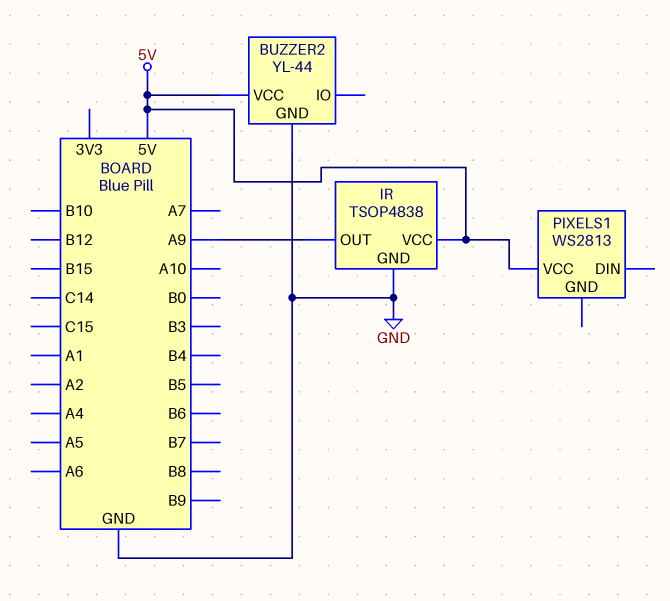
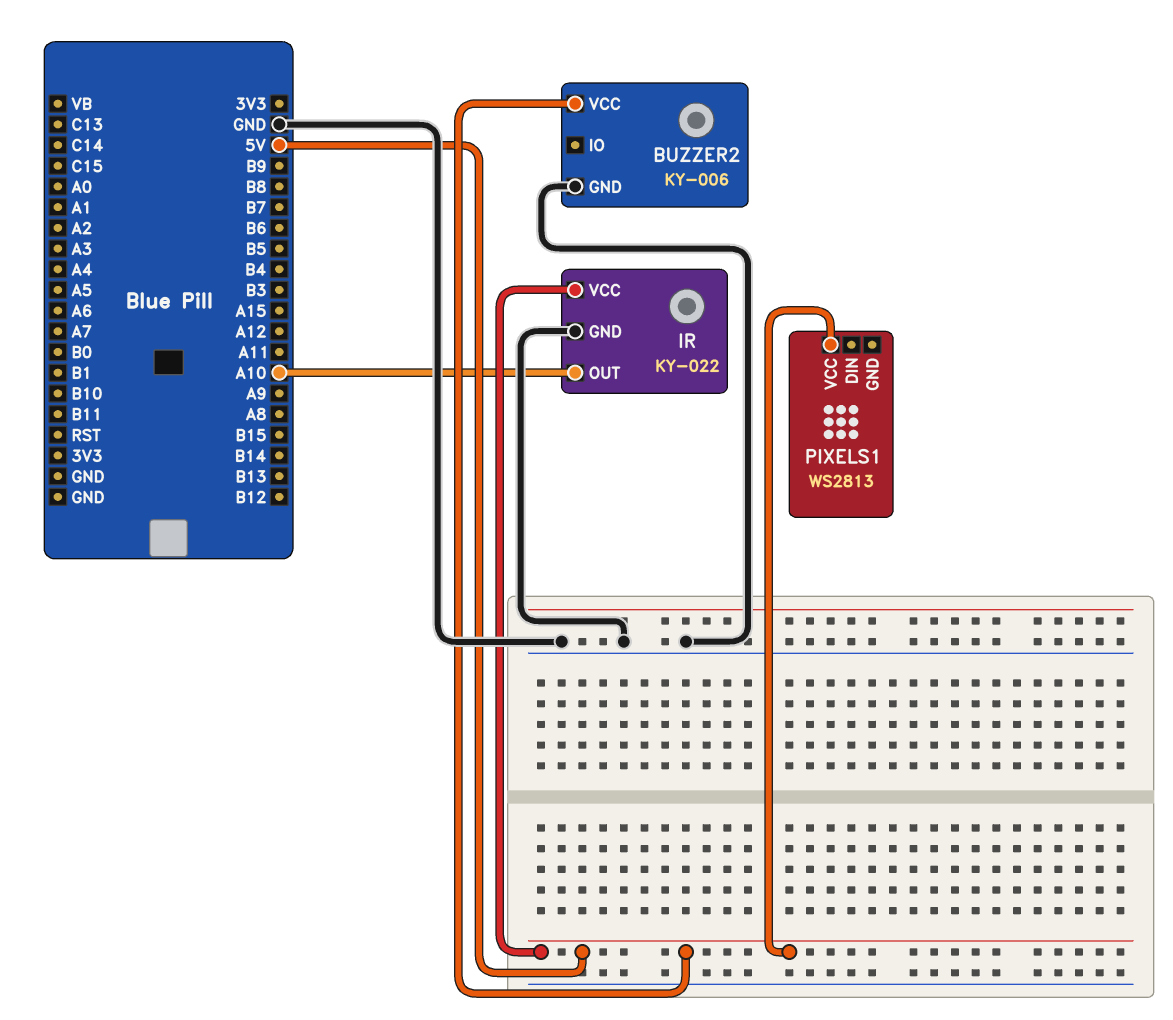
BUZZER2: YL-44 -> KY-006
IR: TSOP4838 -> KY-022
IR pin OUT: A9 -> A10

